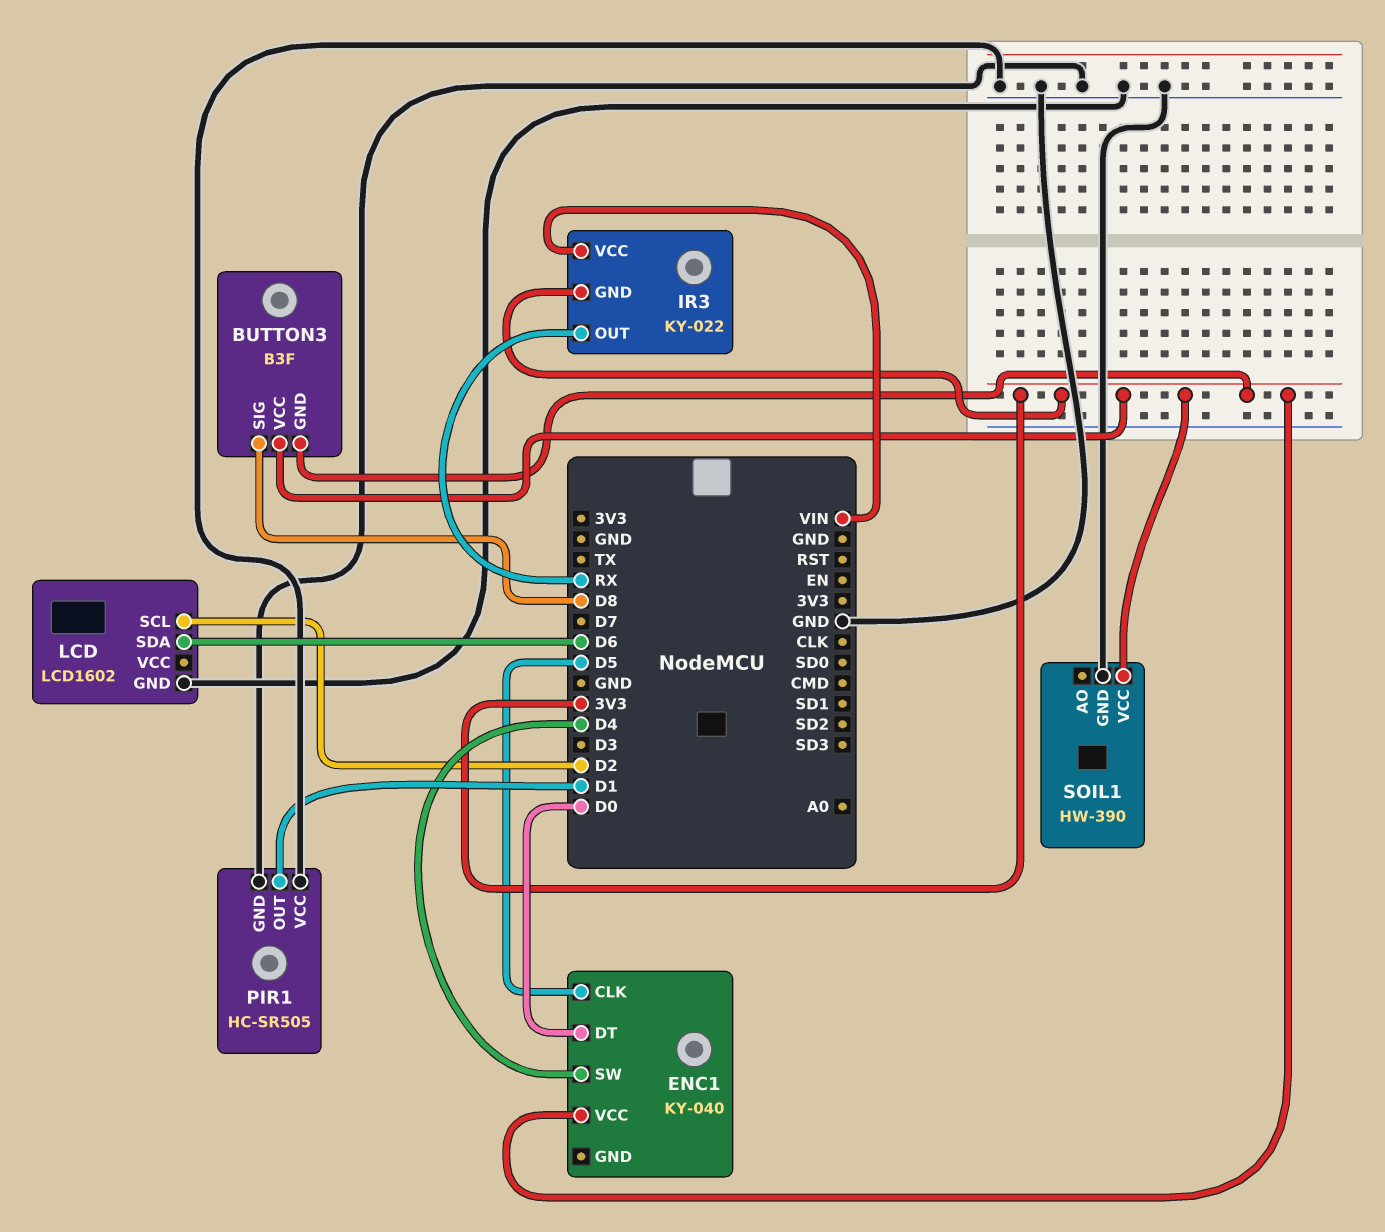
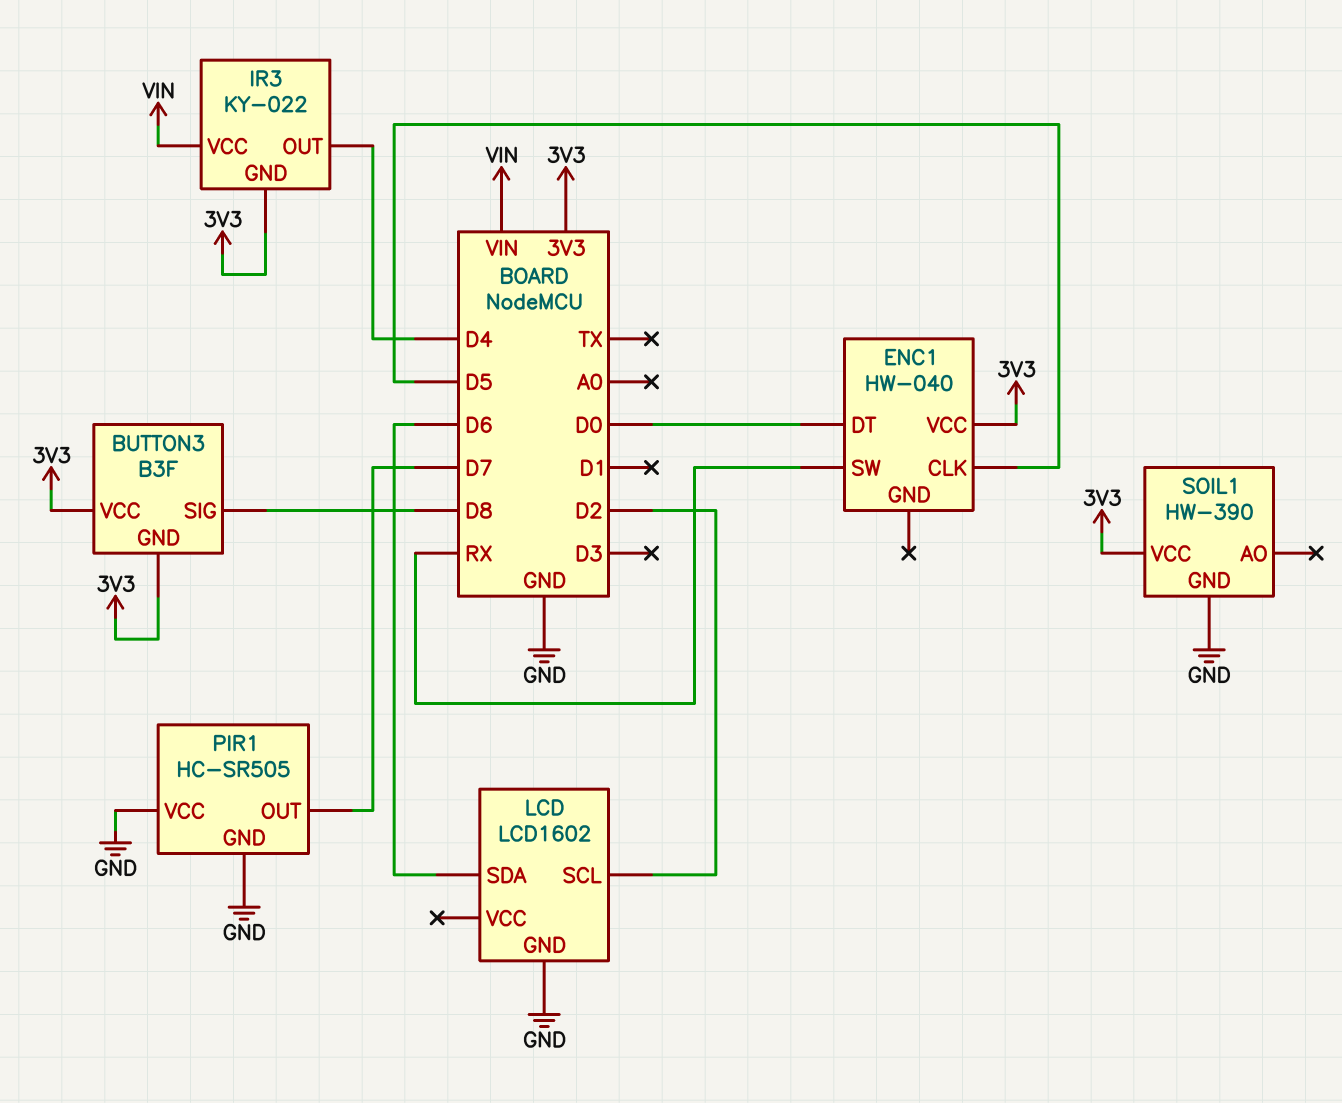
ENC1: KY-040 -> HW-040
ENC1 pin SW: D4 -> RX
IR3 pin OUT: RX -> D4
PIR1 pin OUT: D1 -> D7

